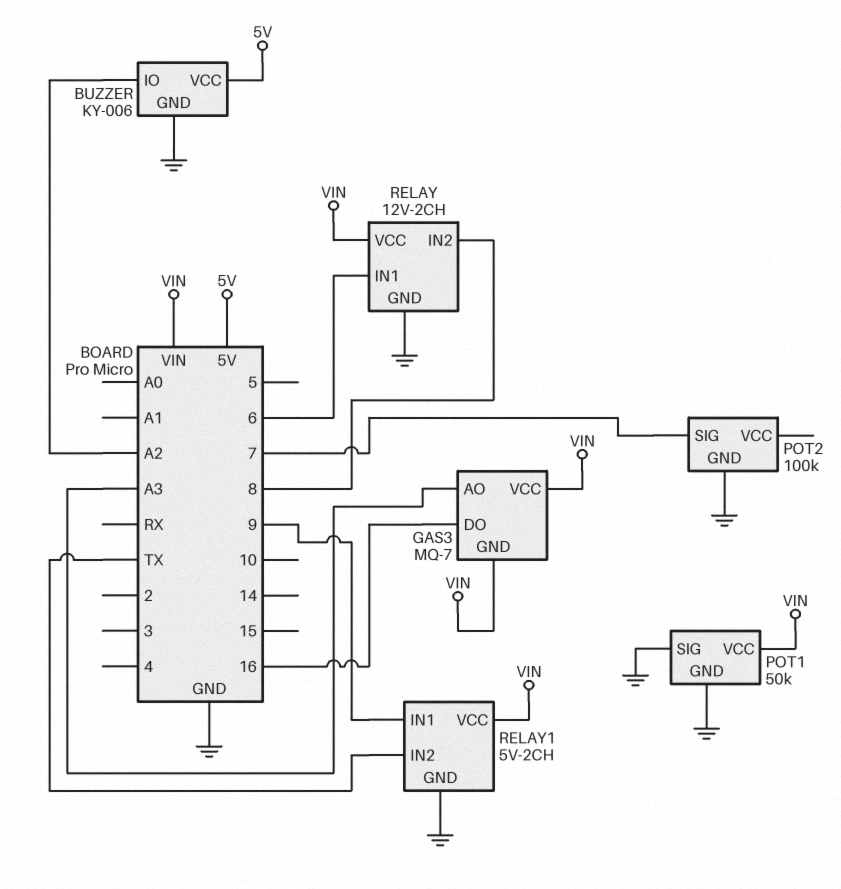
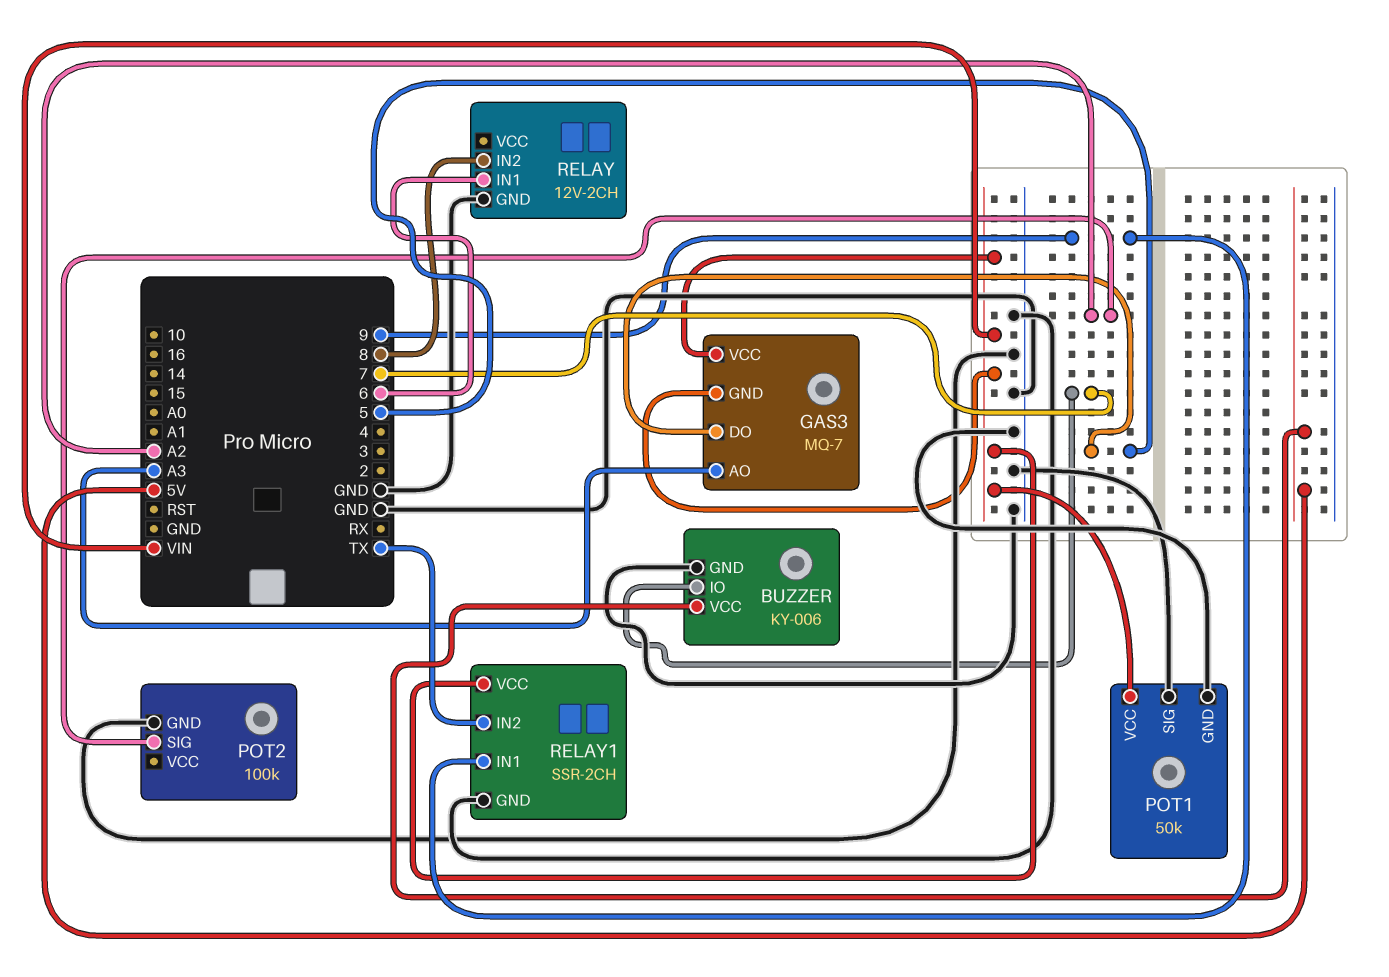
BUZZER pin IO: A2 -> 7
GAS3 pin DO: 16 -> 5
POT2 pin SIG: 7 -> A2
RELAY pin VCC: VIN -> none
RELAY1: 5V-2CH -> SSR-2CH

